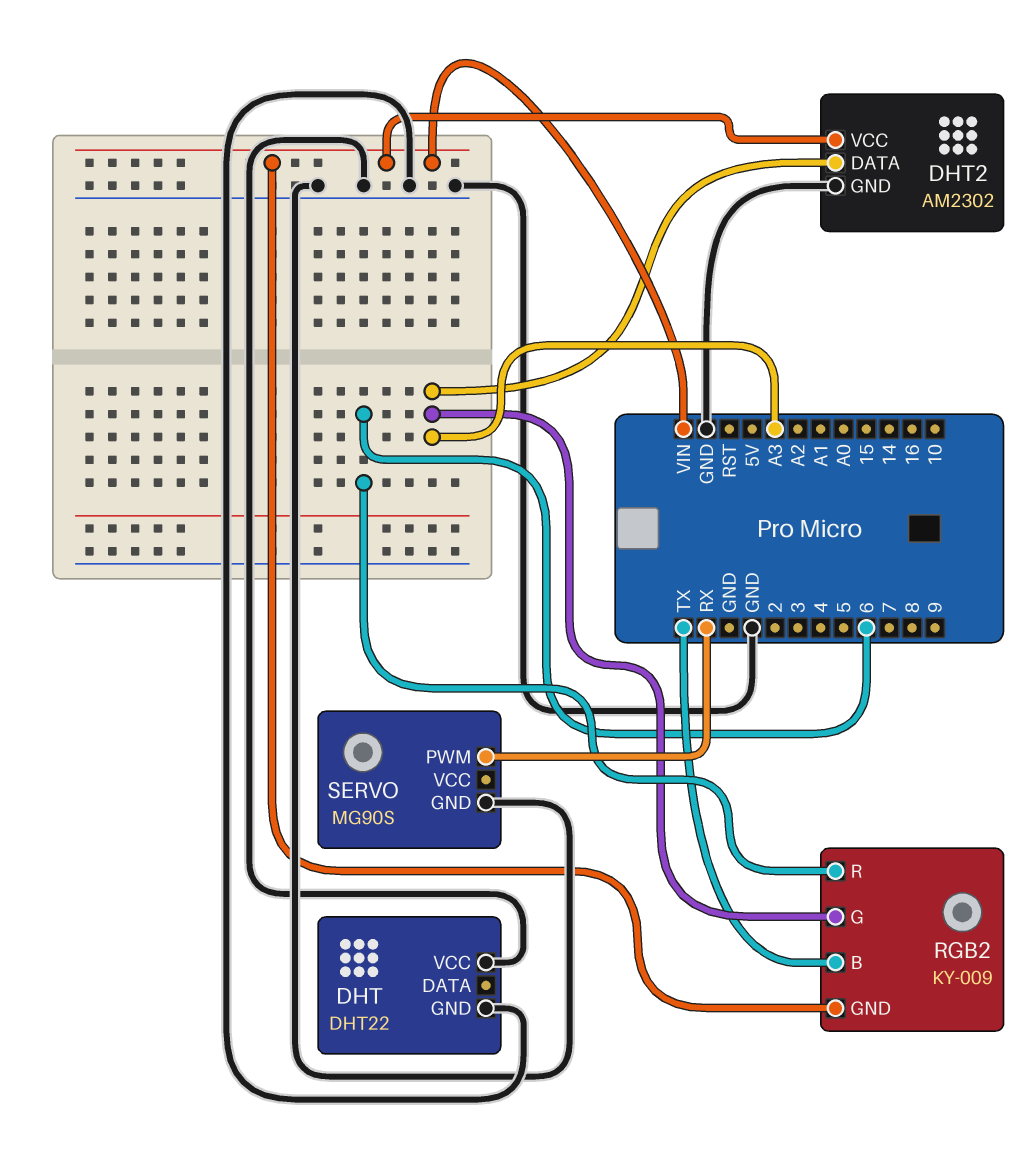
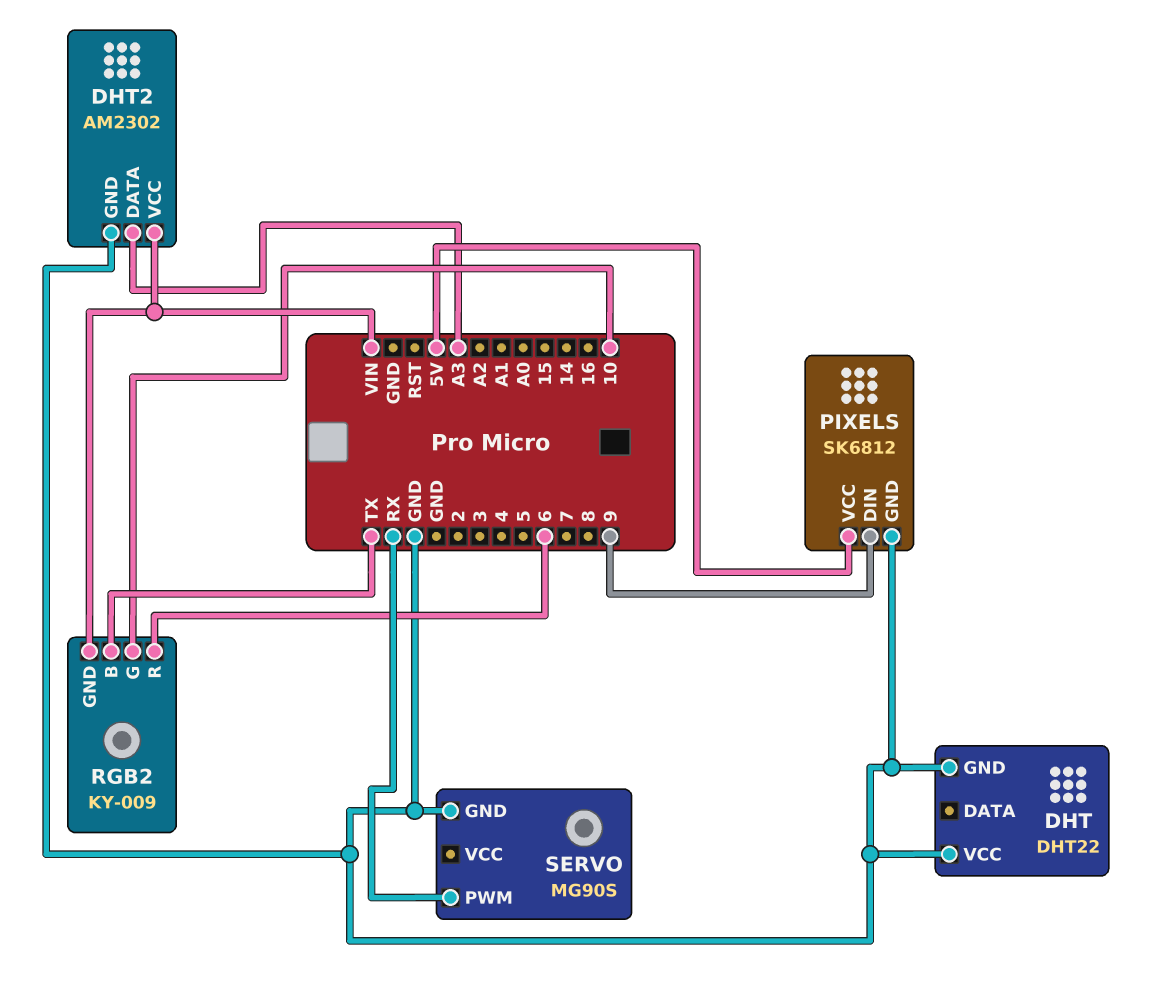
PIXELS: none -> SK6812
PIXELS pin DIN: none -> 9
PIXELS pin GND: none -> GND
PIXELS pin VCC: none -> 5V
RGB2 pin G: A3 -> 10

